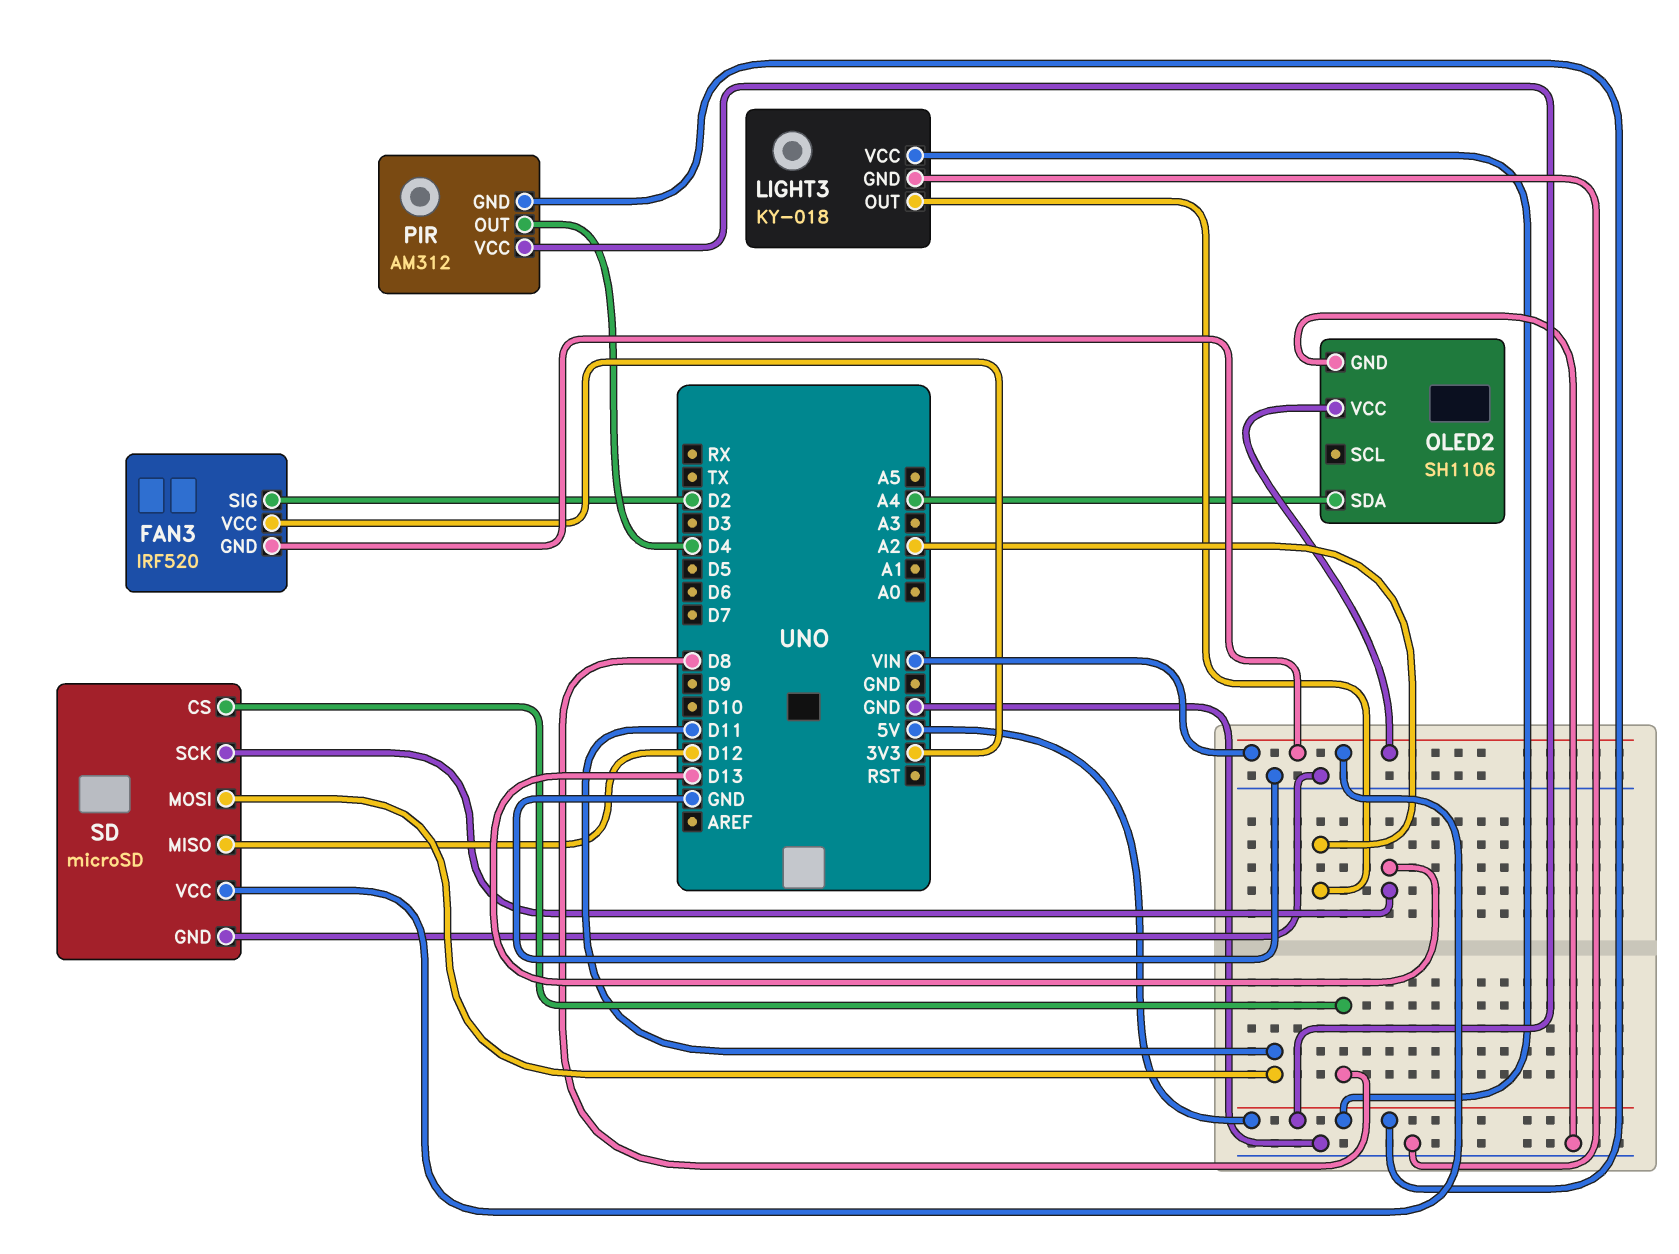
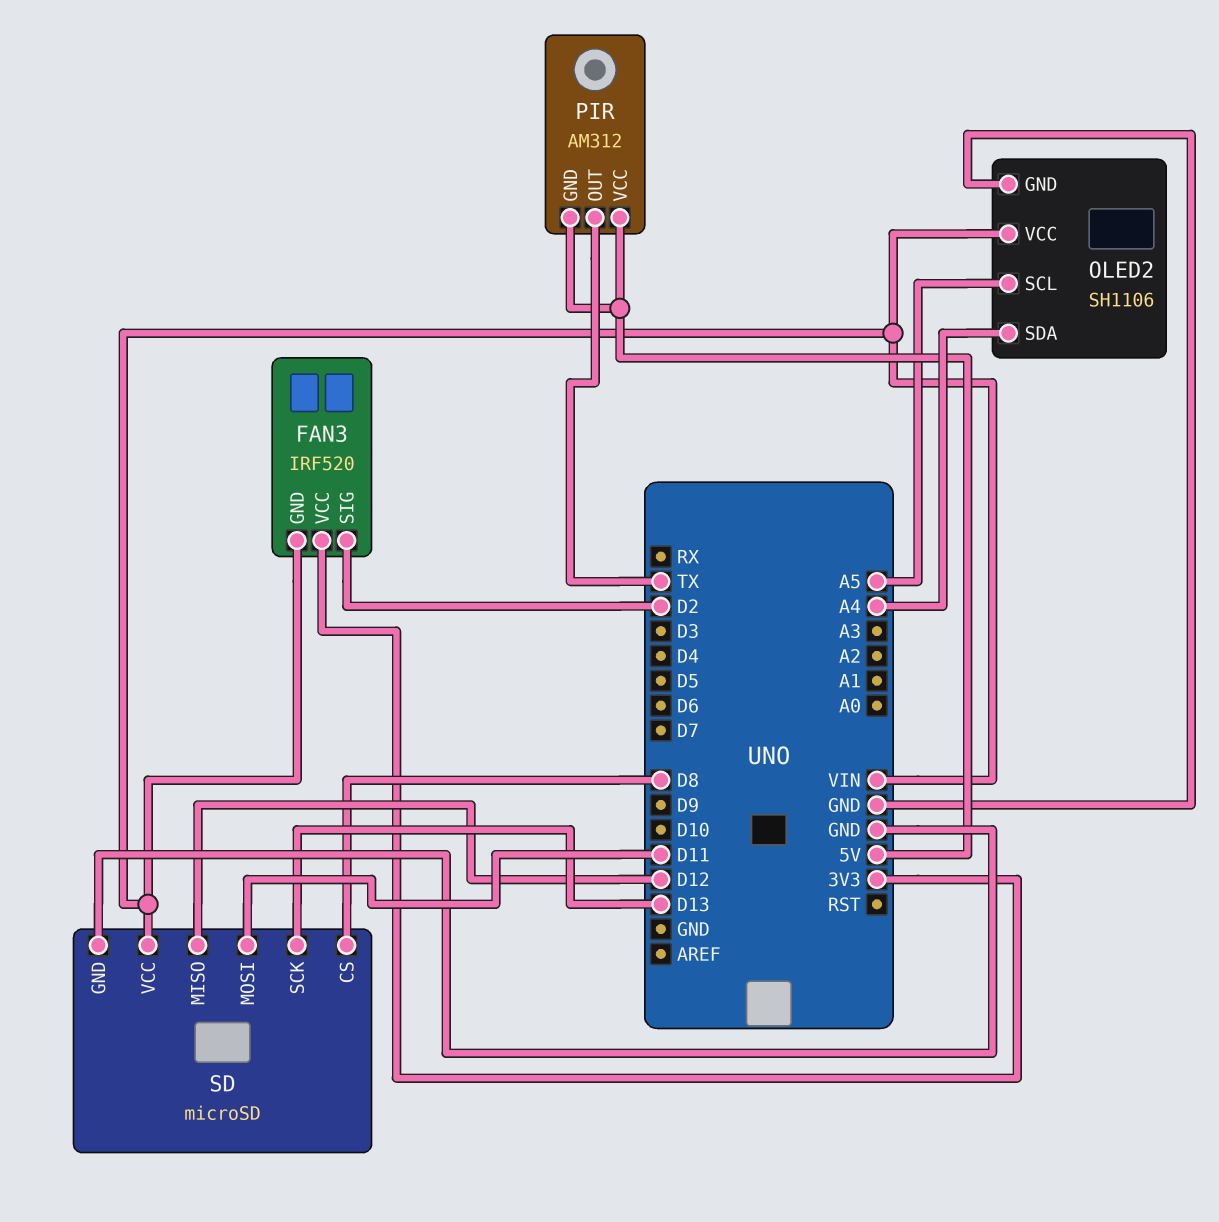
LIGHT3: KY-018 -> none
LIGHT3 pin GND: GND -> none
LIGHT3 pin OUT: A2 -> none
LIGHT3 pin VCC: 5V -> none
OLED2 pin SCL: none -> A5
PIR pin OUT: D4 -> TX

